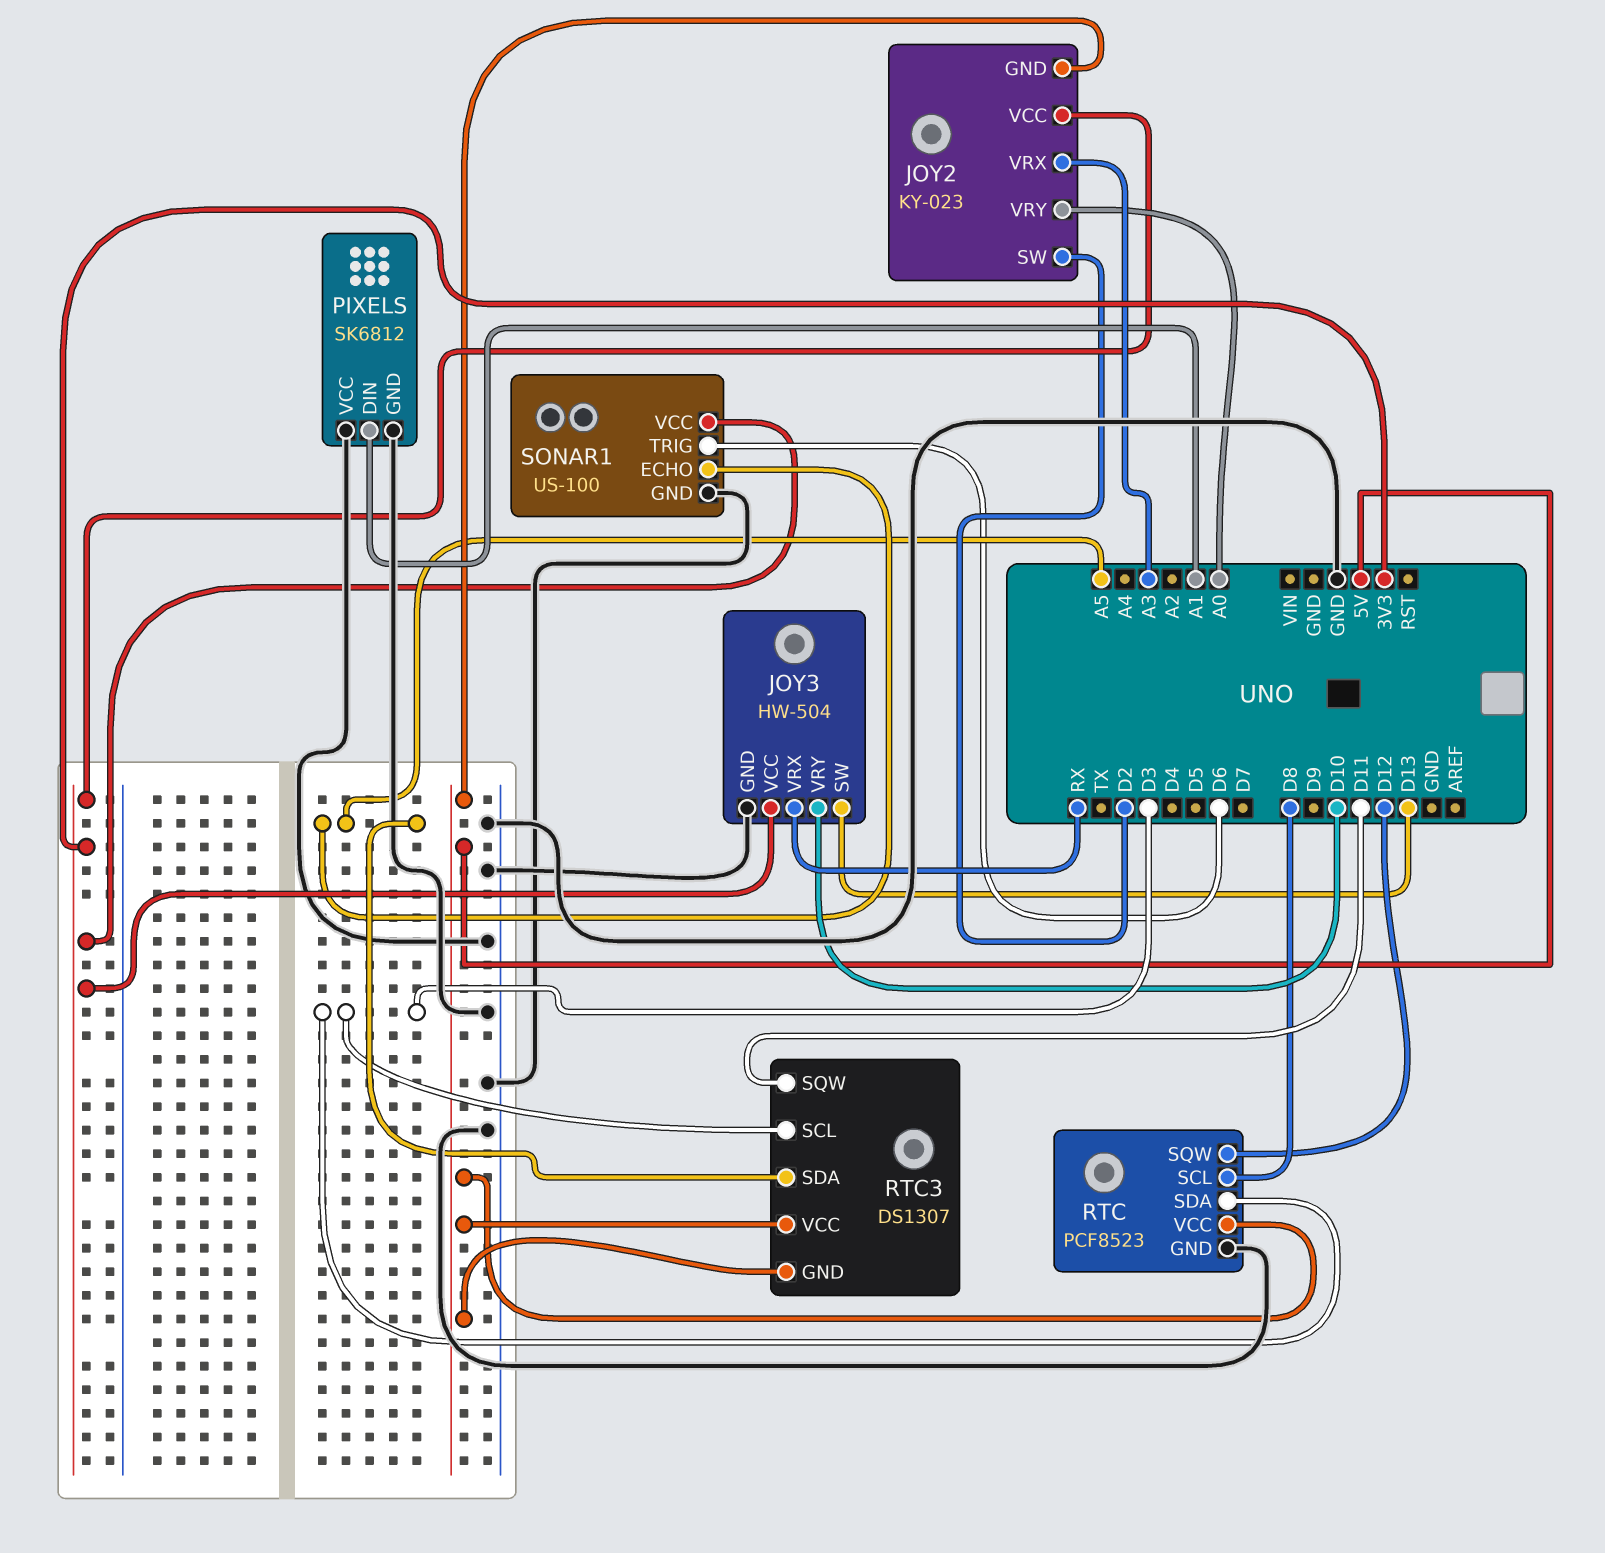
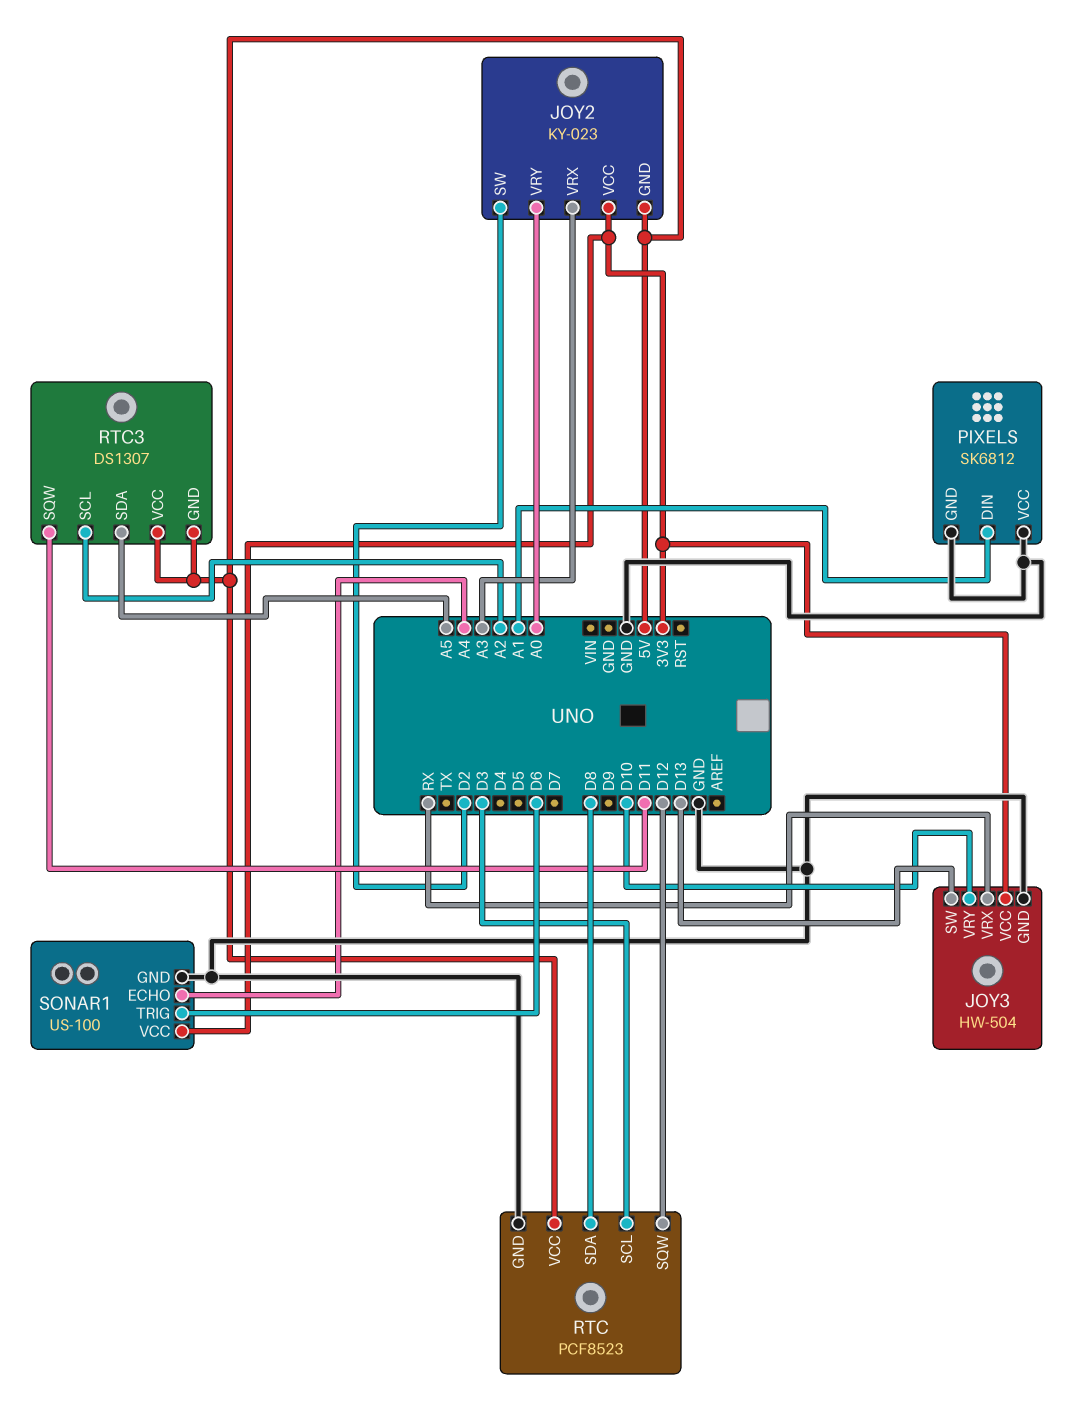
RTC pin SCL: D8 -> D3
RTC pin SDA: D3 -> D8
RTC3 pin SCL: D3 -> A2
SONAR1 pin ECHO: A5 -> A4

